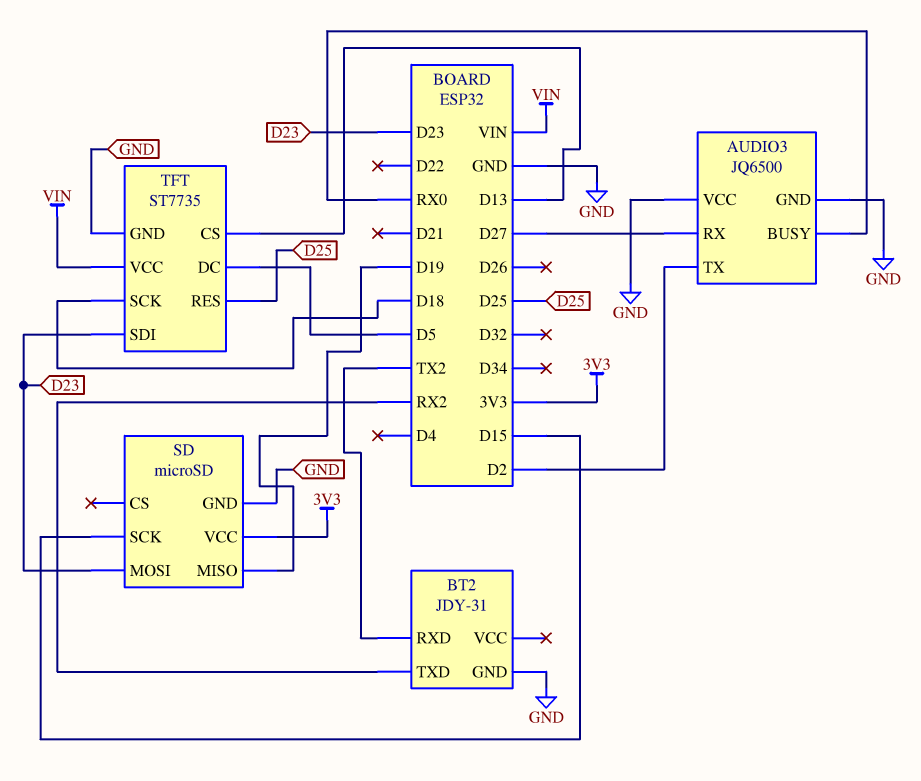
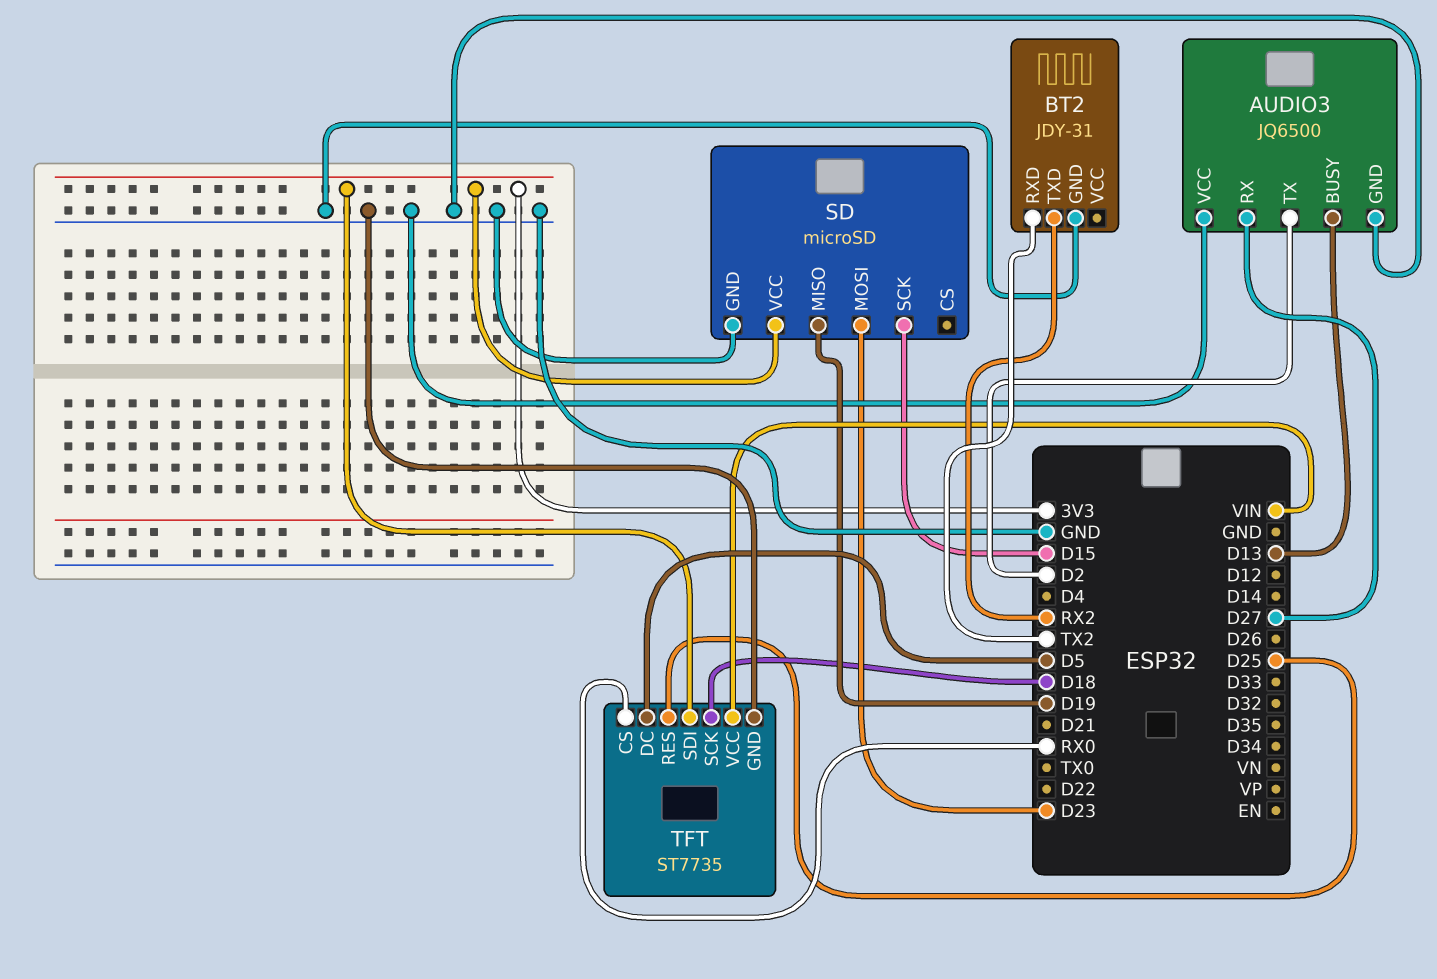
AUDIO3 pin BUSY: RX0 -> D13
TFT pin CS: D13 -> RX0
TFT pin SDI: D23 -> 3V3

